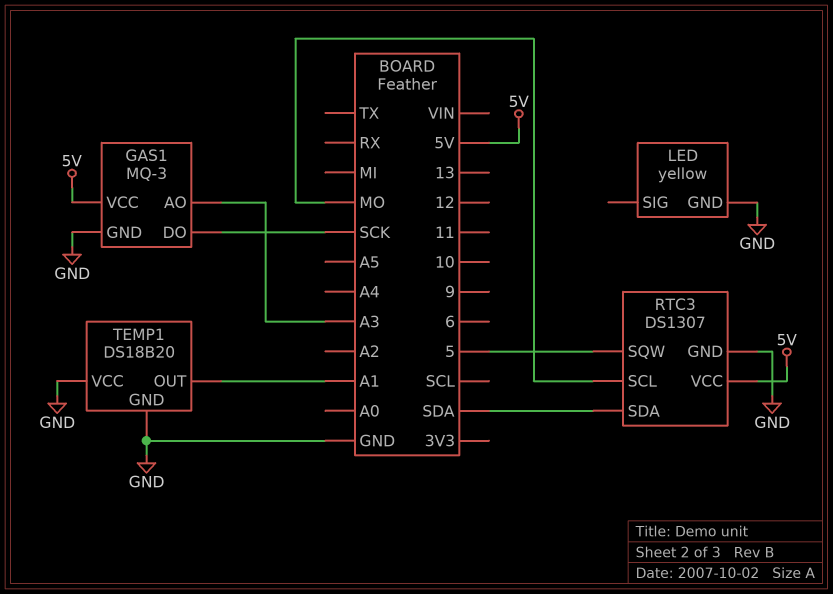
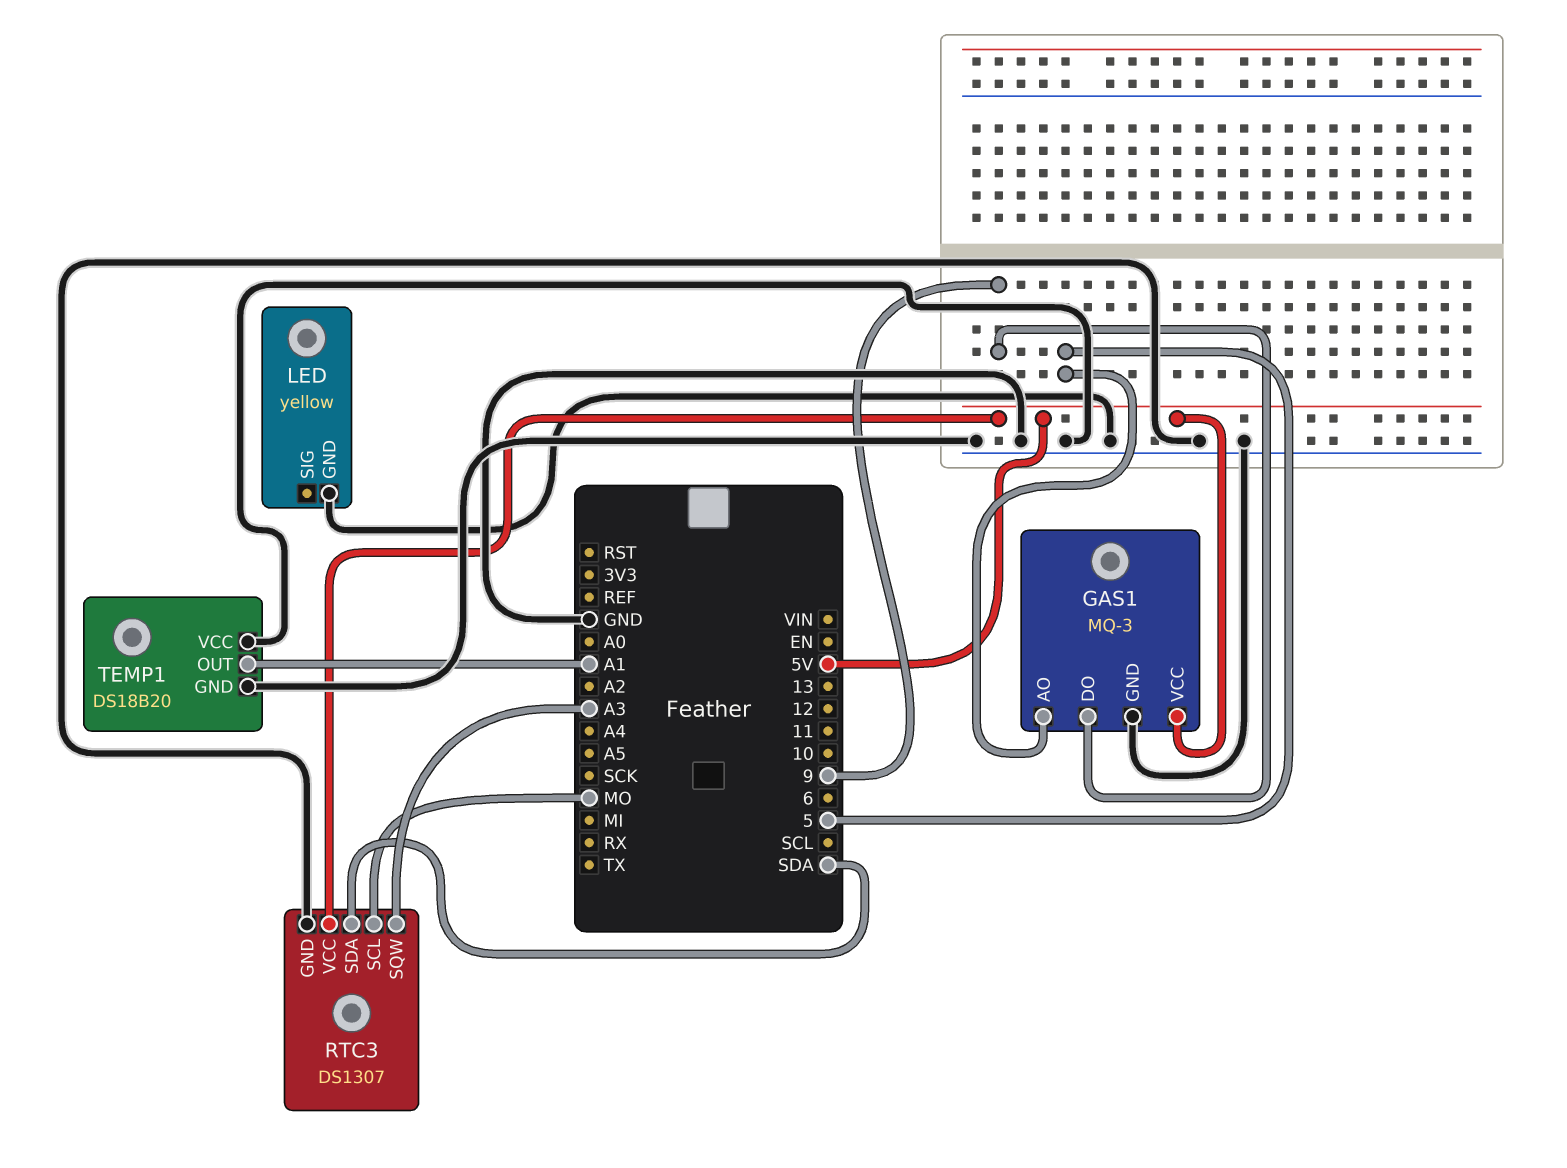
GAS1 pin AO: A3 -> 5
GAS1 pin DO: SCK -> 9
RTC3 pin SQW: 5 -> A3

